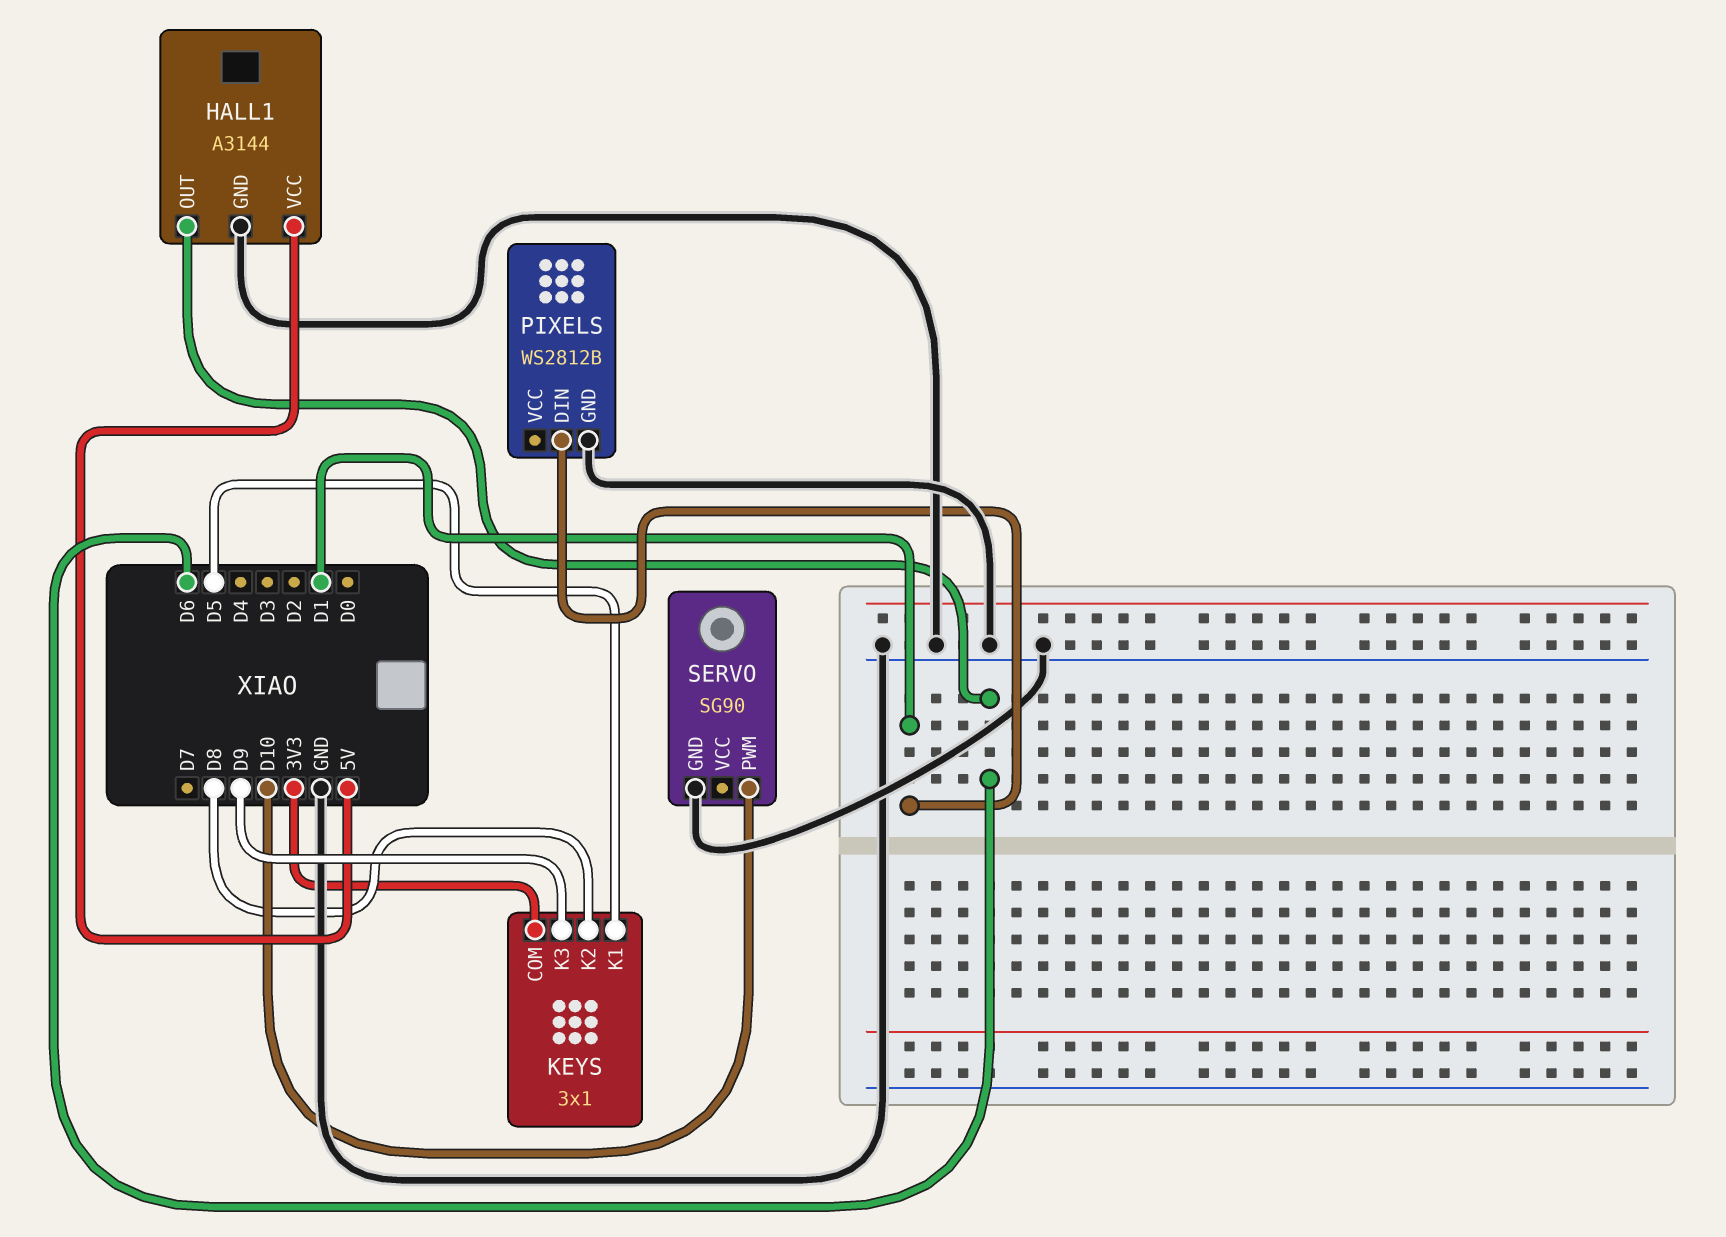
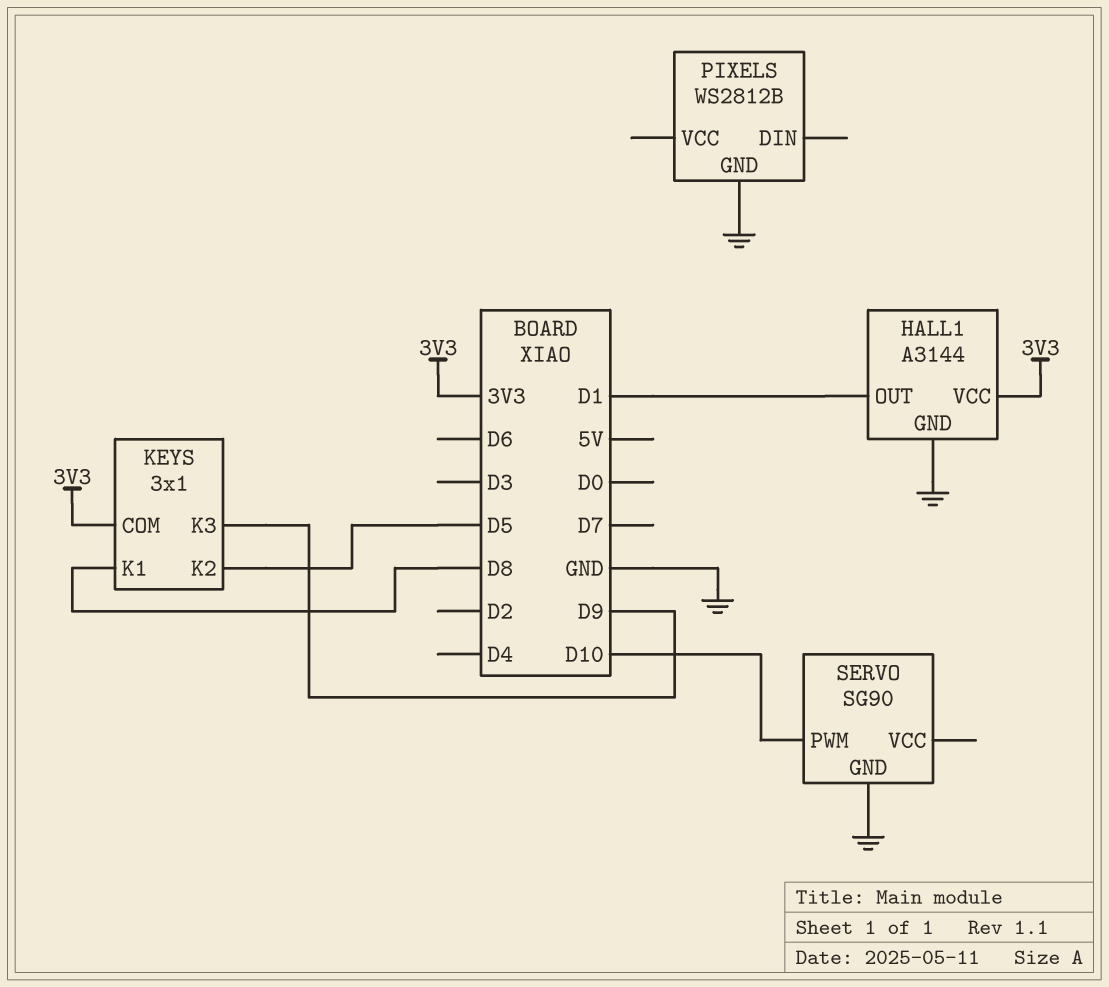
HALL1 pin OUT: D6 -> D1
HALL1 pin VCC: 5V -> 3V3
KEYS pin K1: D5 -> D8
KEYS pin K2: D8 -> D5
PIXELS pin DIN: D1 -> none

